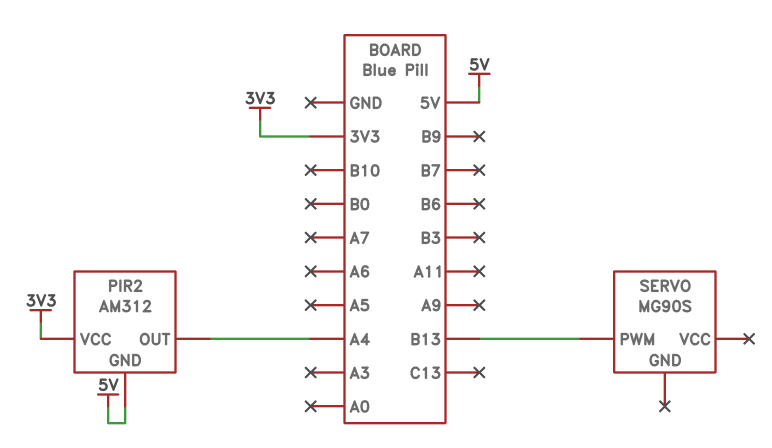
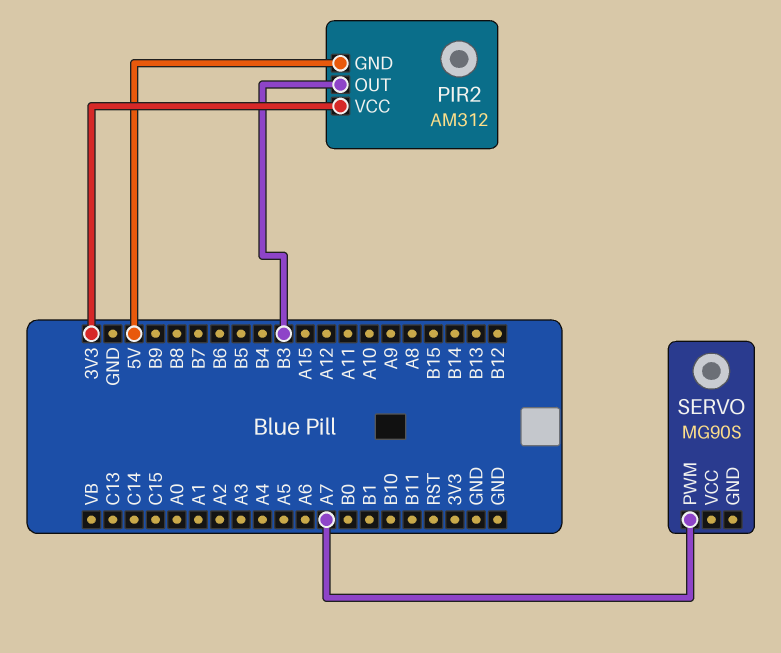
PIR2 pin OUT: A4 -> B3
SERVO pin PWM: B13 -> A7

